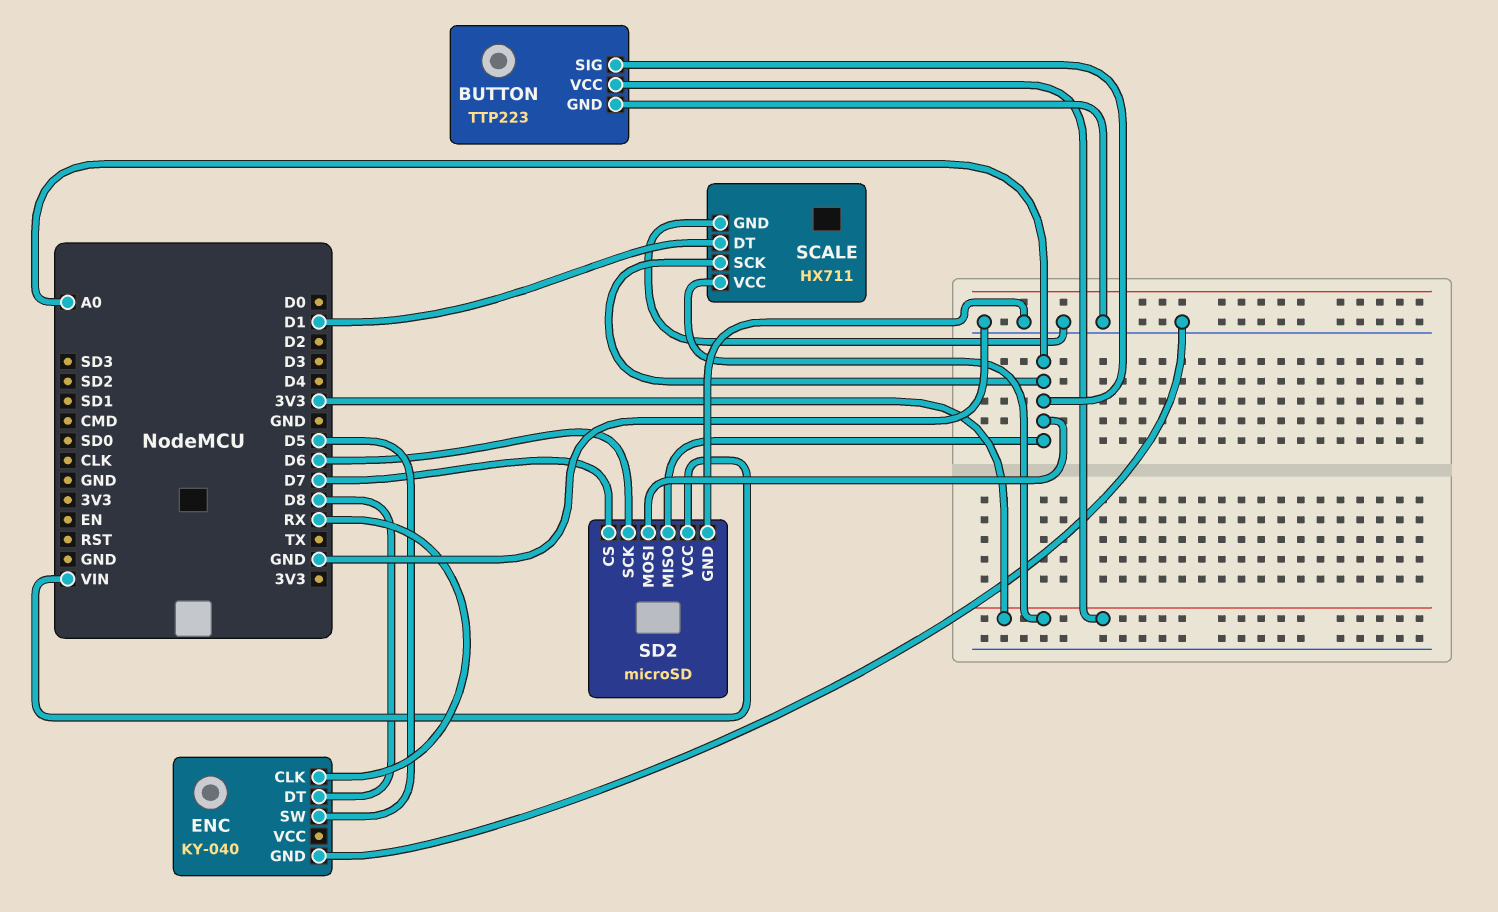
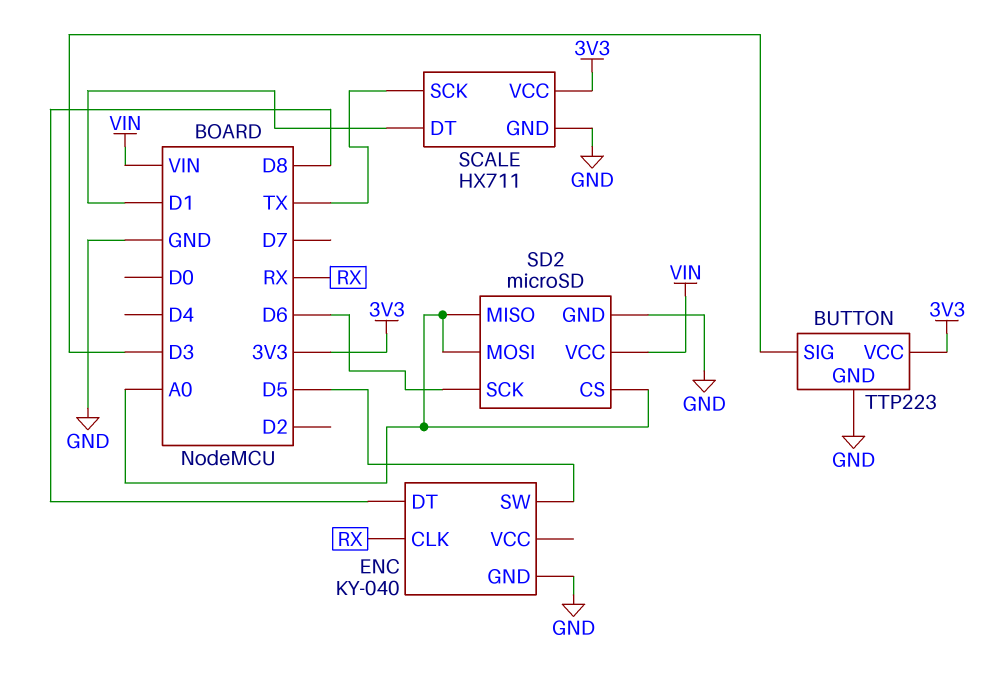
BUTTON pin SIG: A0 -> D3
SCALE pin SCK: A0 -> TX
SD2 pin CS: D7 -> A0

